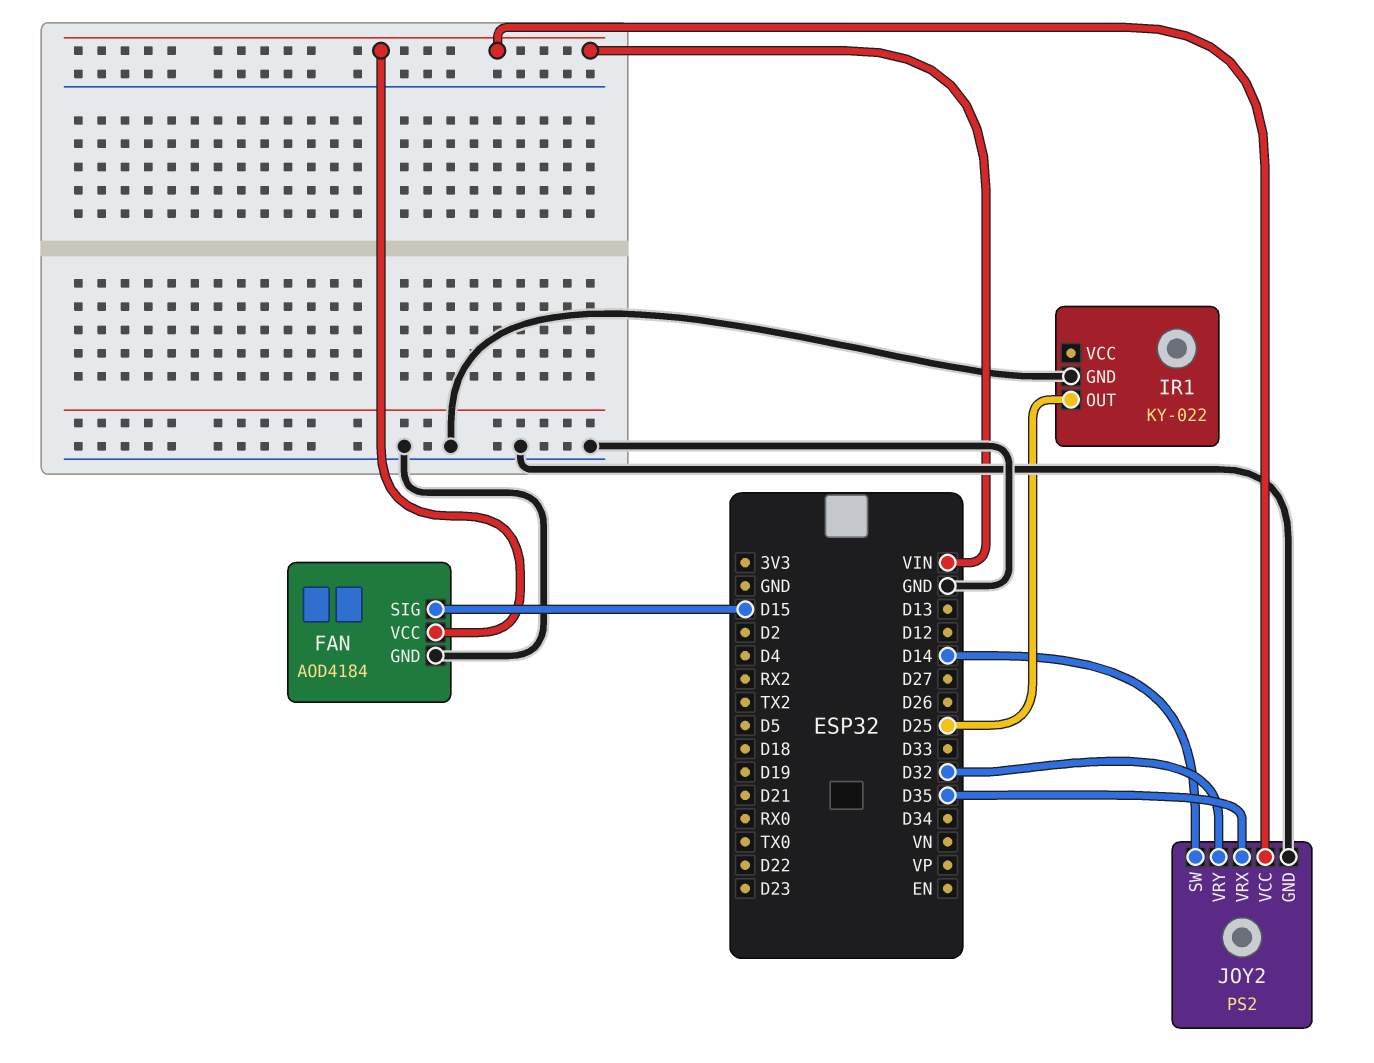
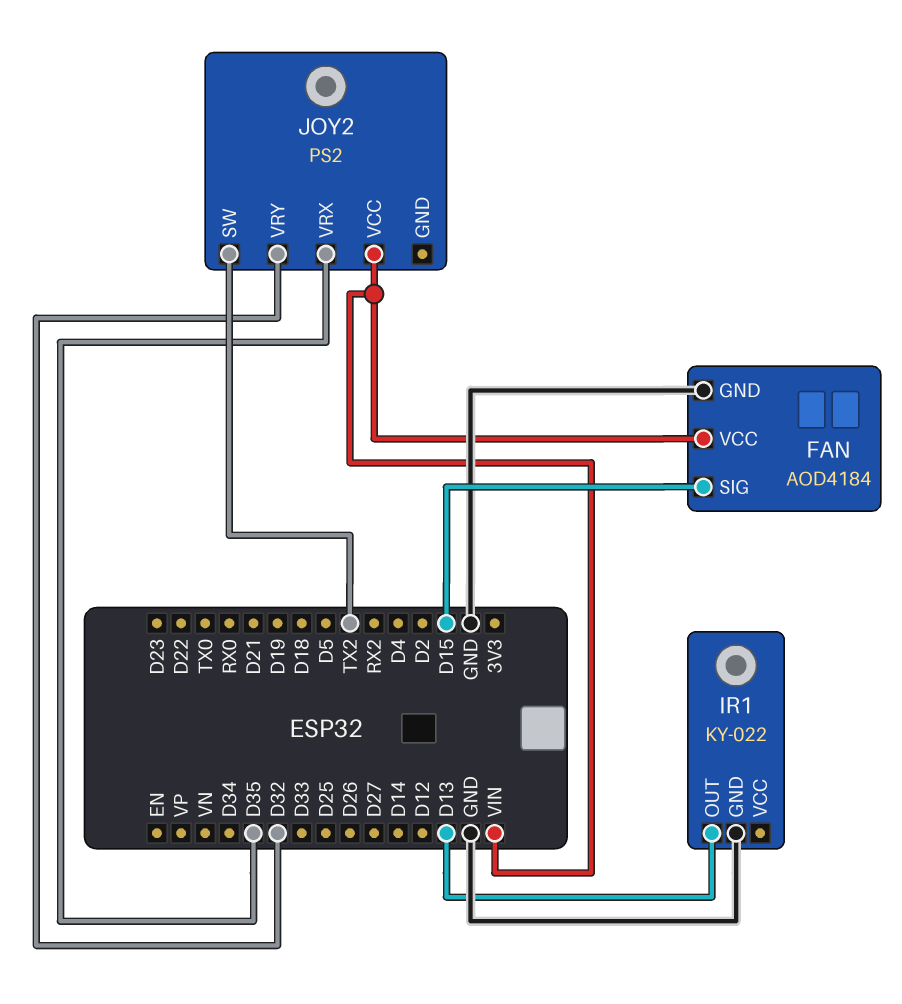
IR1 pin OUT: D25 -> D13
JOY2 pin GND: GND -> none
JOY2 pin SW: D14 -> TX2

